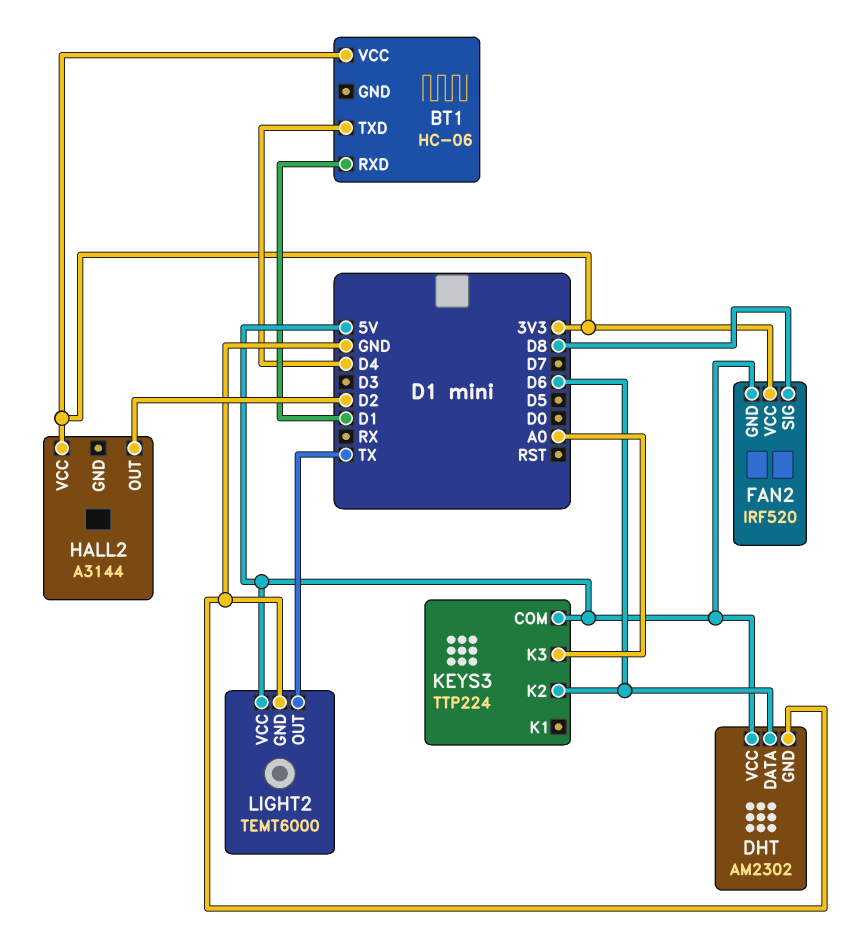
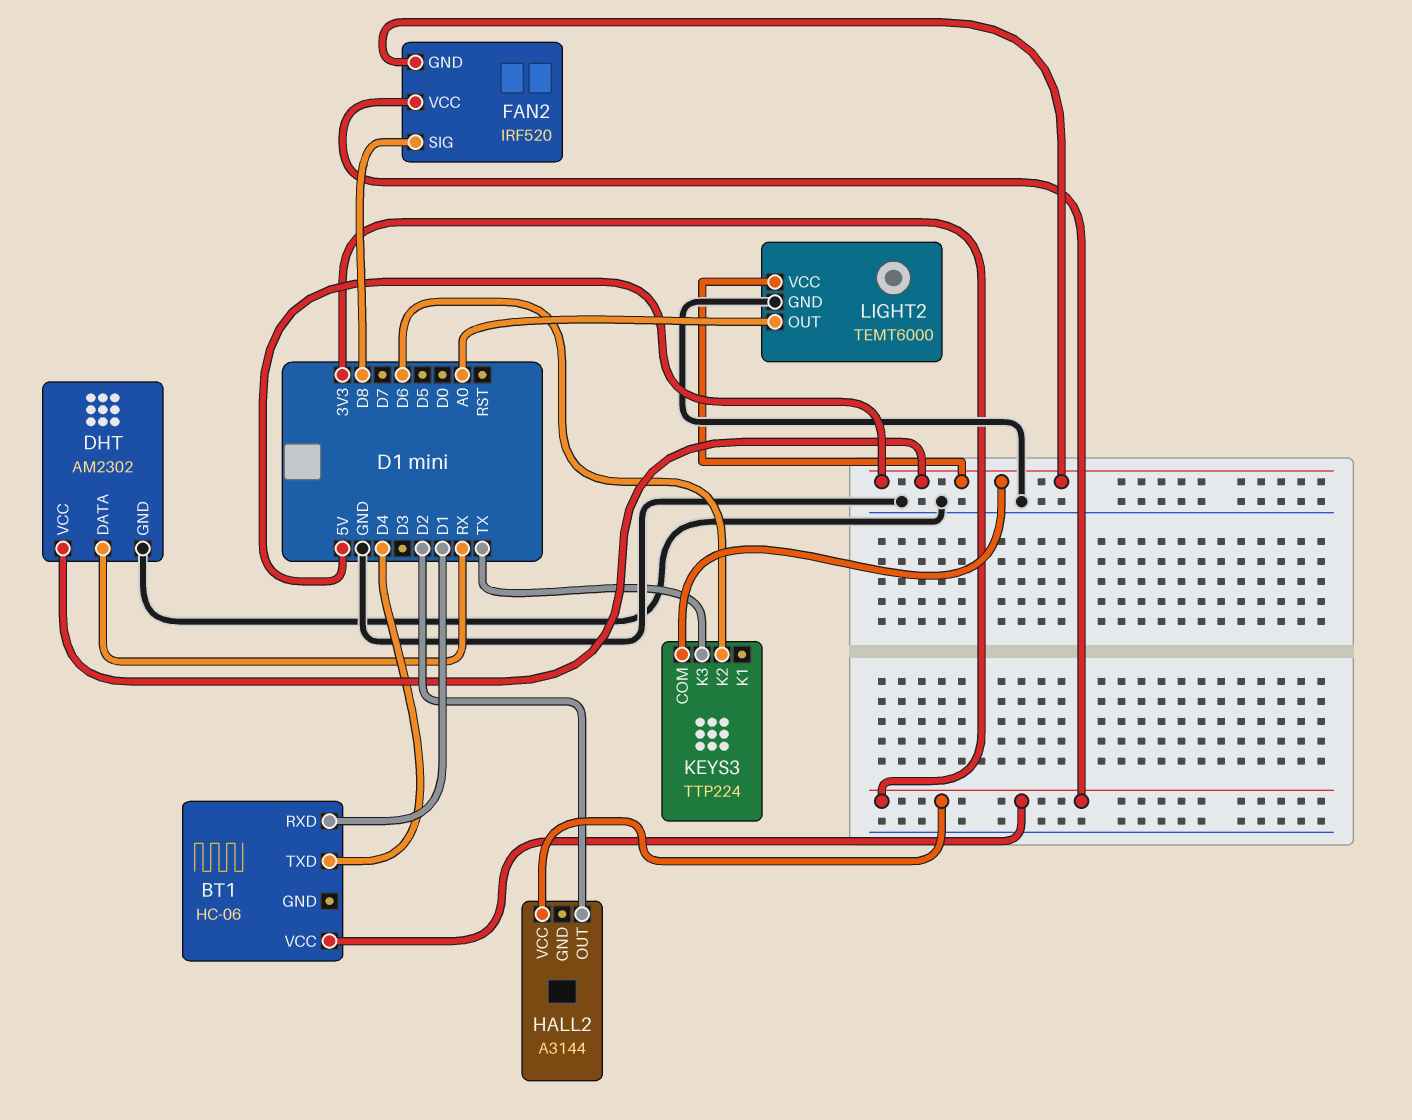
DHT pin DATA: D6 -> RX
KEYS3 pin K3: A0 -> TX
LIGHT2 pin OUT: TX -> A0

